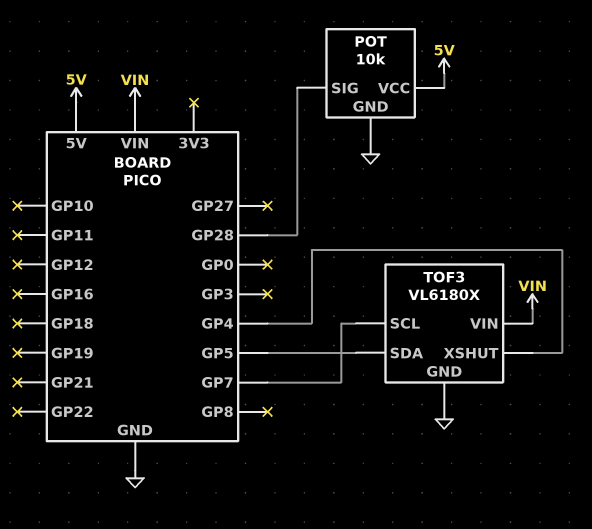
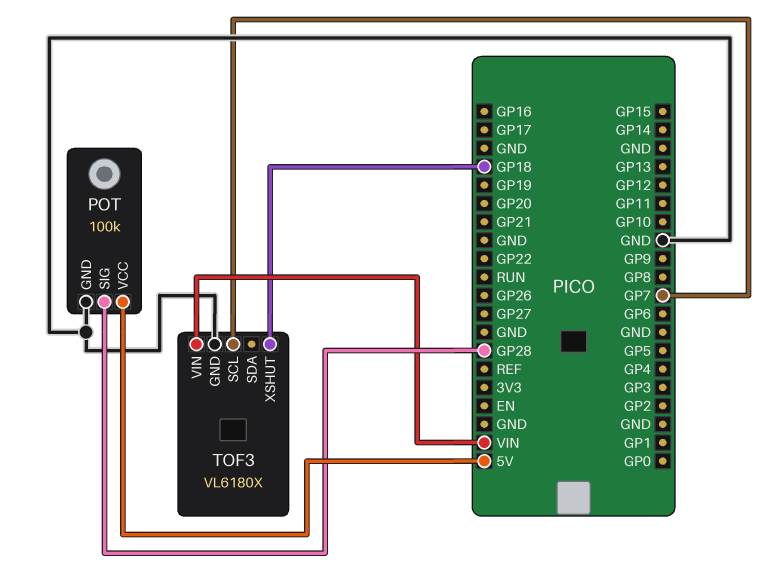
POT: 10k -> 100k
TOF3 pin SDA: GP5 -> none
TOF3 pin XSHUT: GP4 -> GP18

